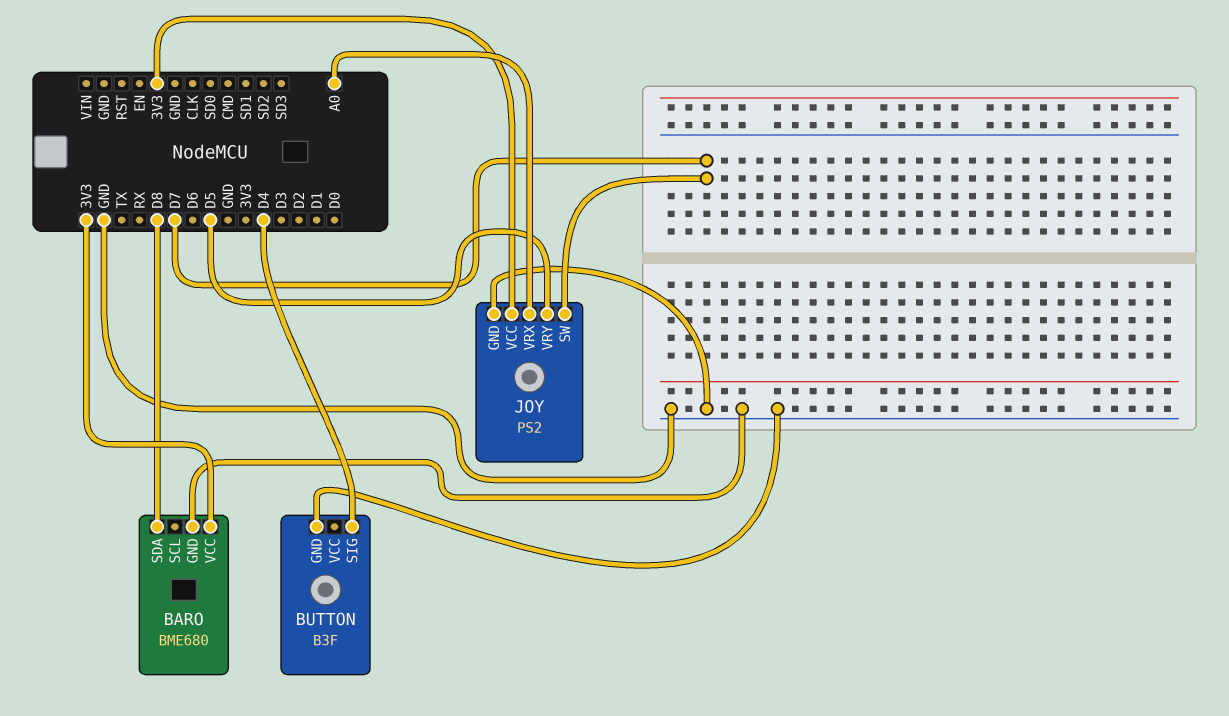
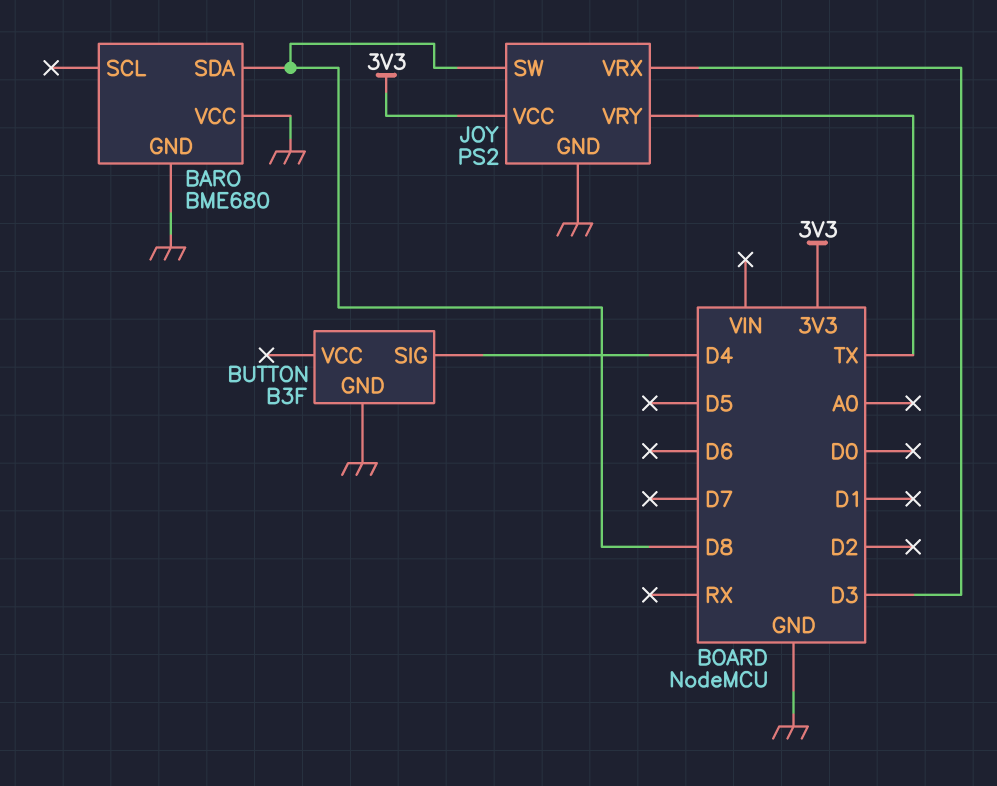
BARO pin VCC: 3V3 -> GND
JOY pin SW: D7 -> D8
JOY pin VRX: A0 -> D3
JOY pin VRY: D5 -> TX

